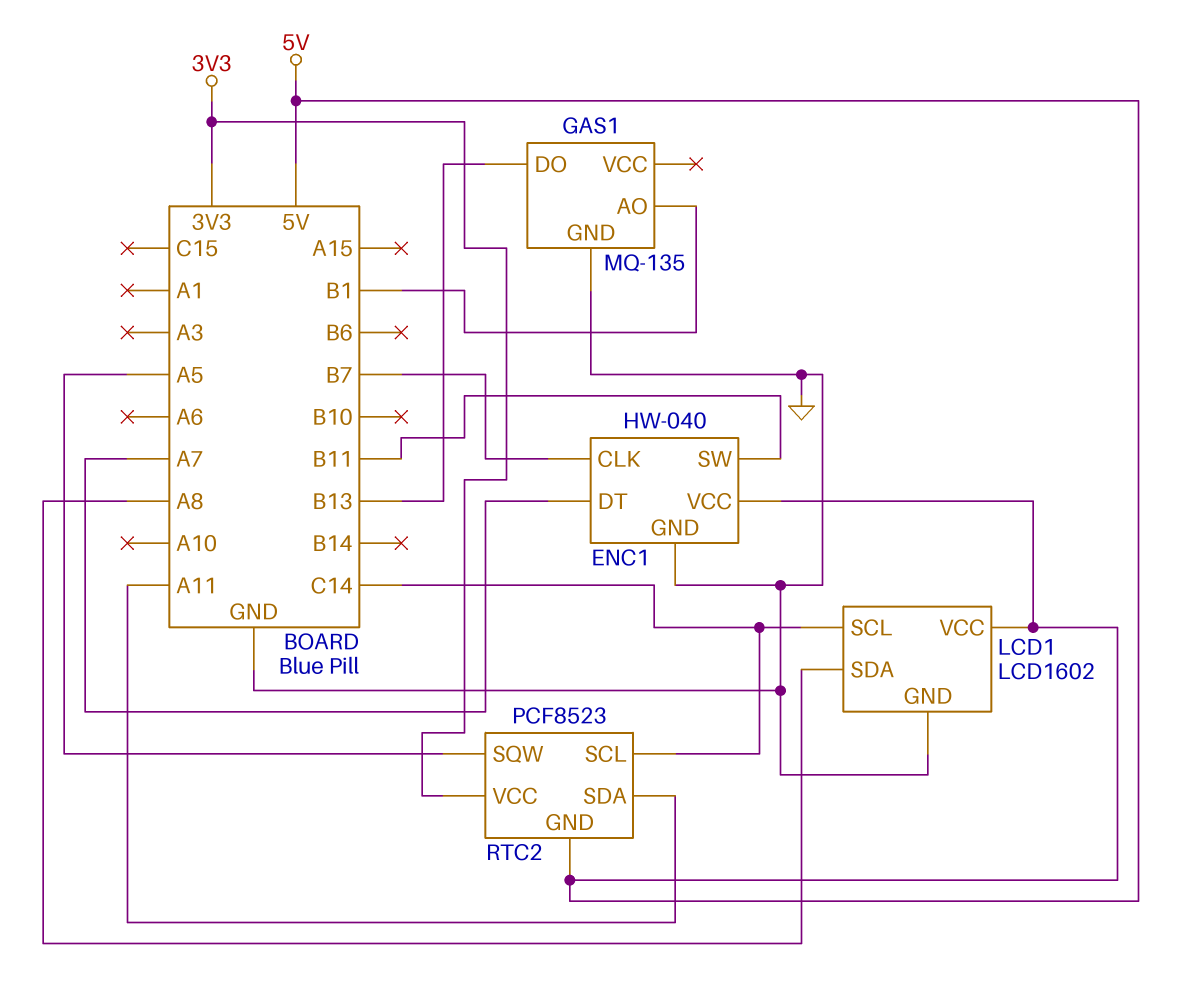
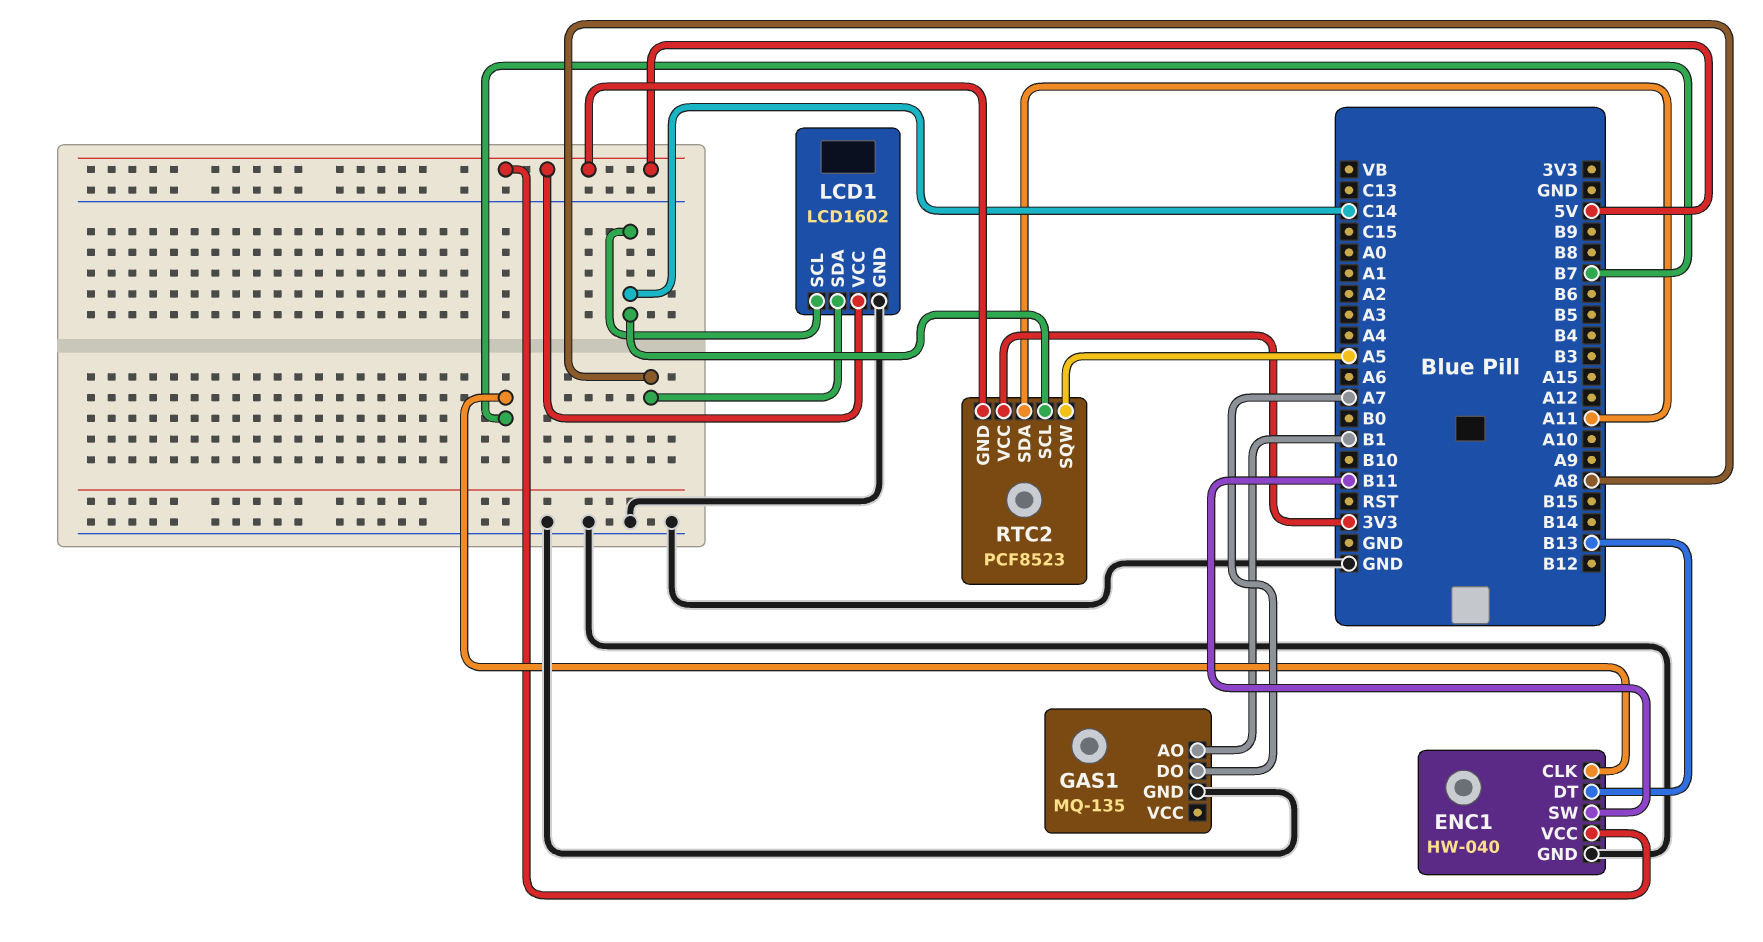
ENC1 pin DT: A7 -> B13
GAS1 pin DO: B13 -> A7

